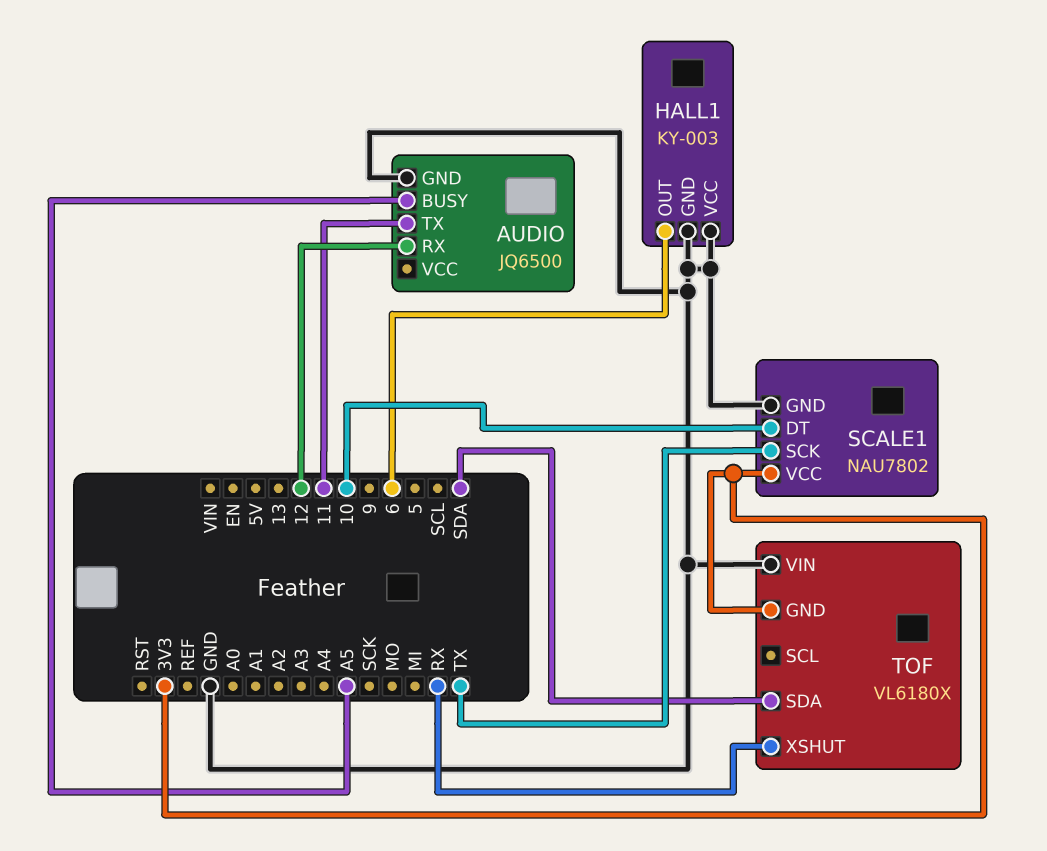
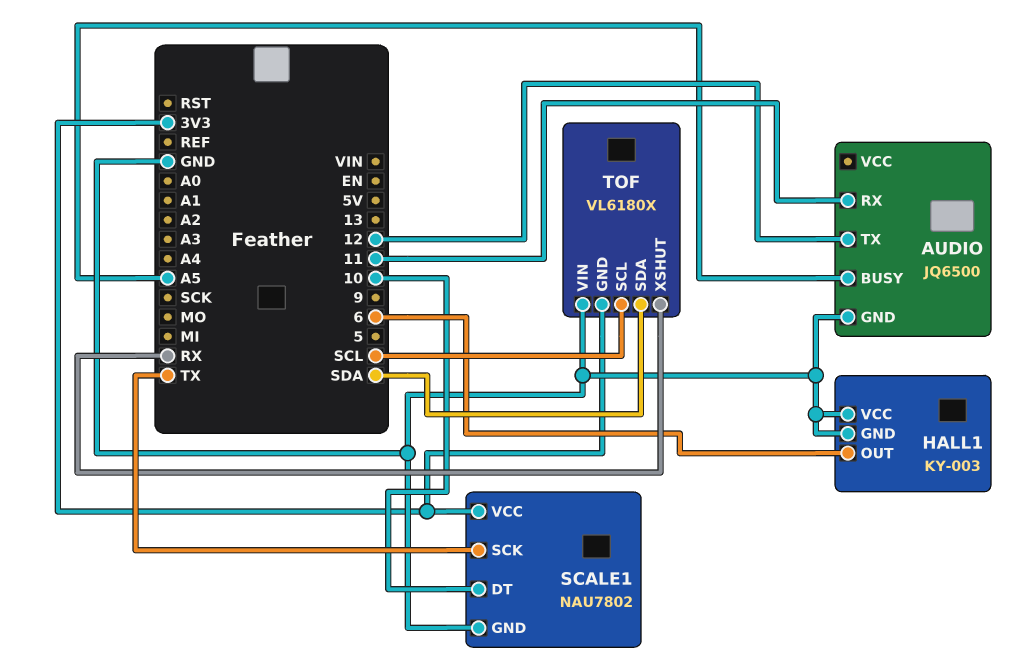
AUDIO pin RX: 12 -> 11
AUDIO pin TX: 11 -> 12
TOF pin SCL: none -> SCL

